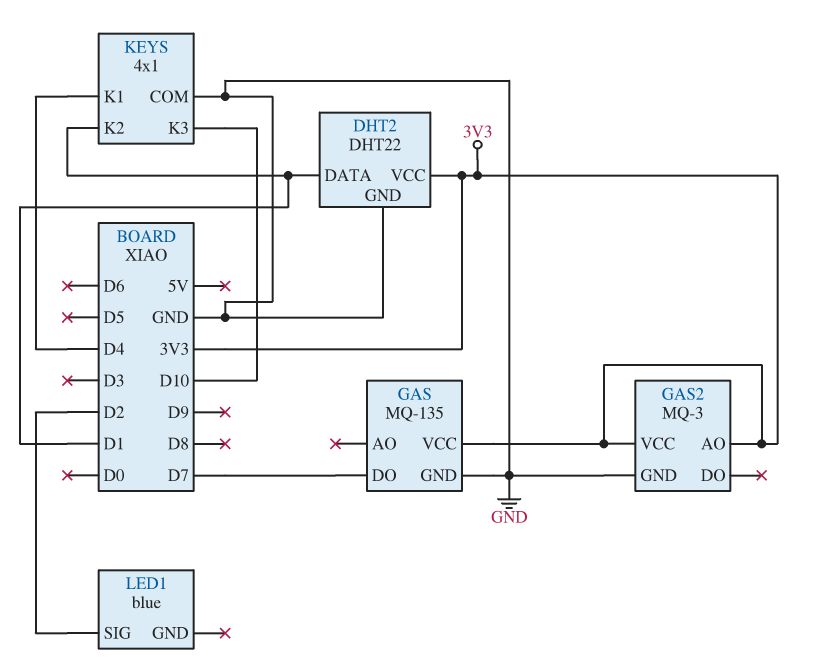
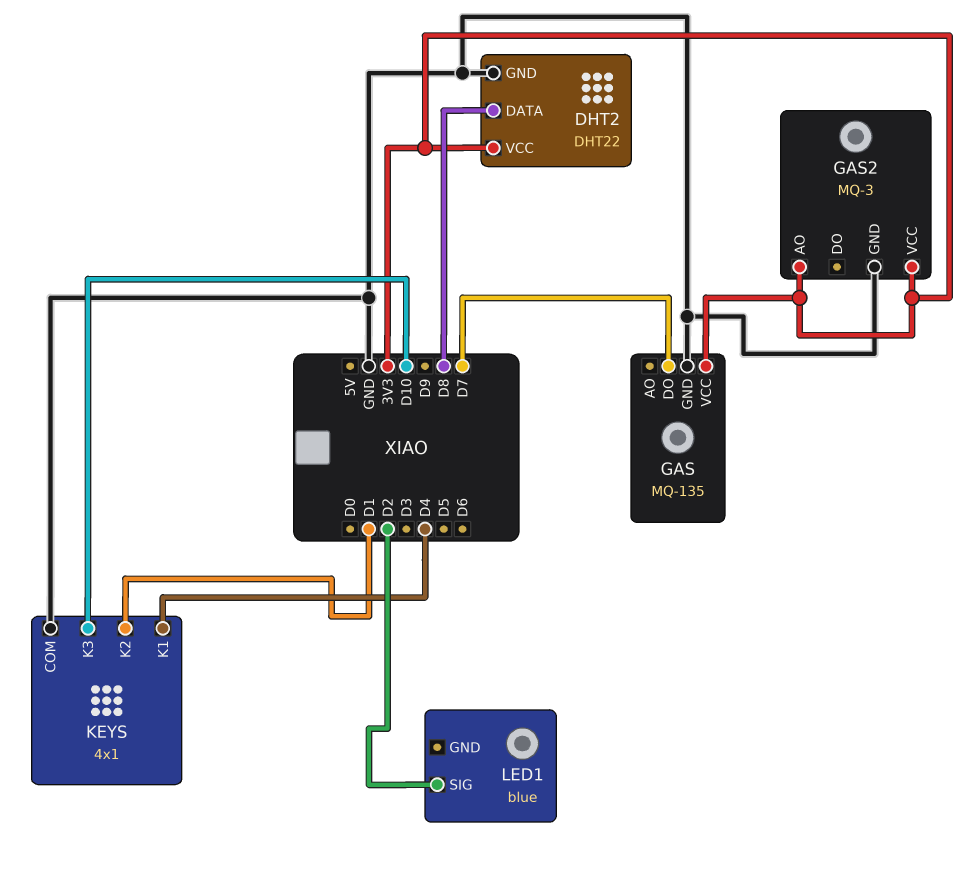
DHT2 pin DATA: D1 -> D8

